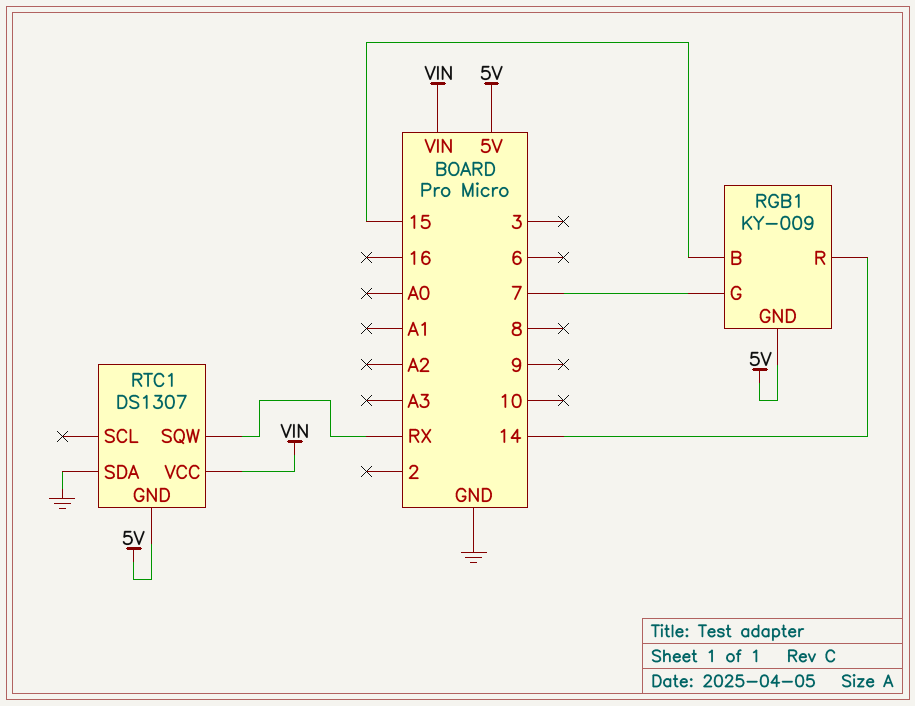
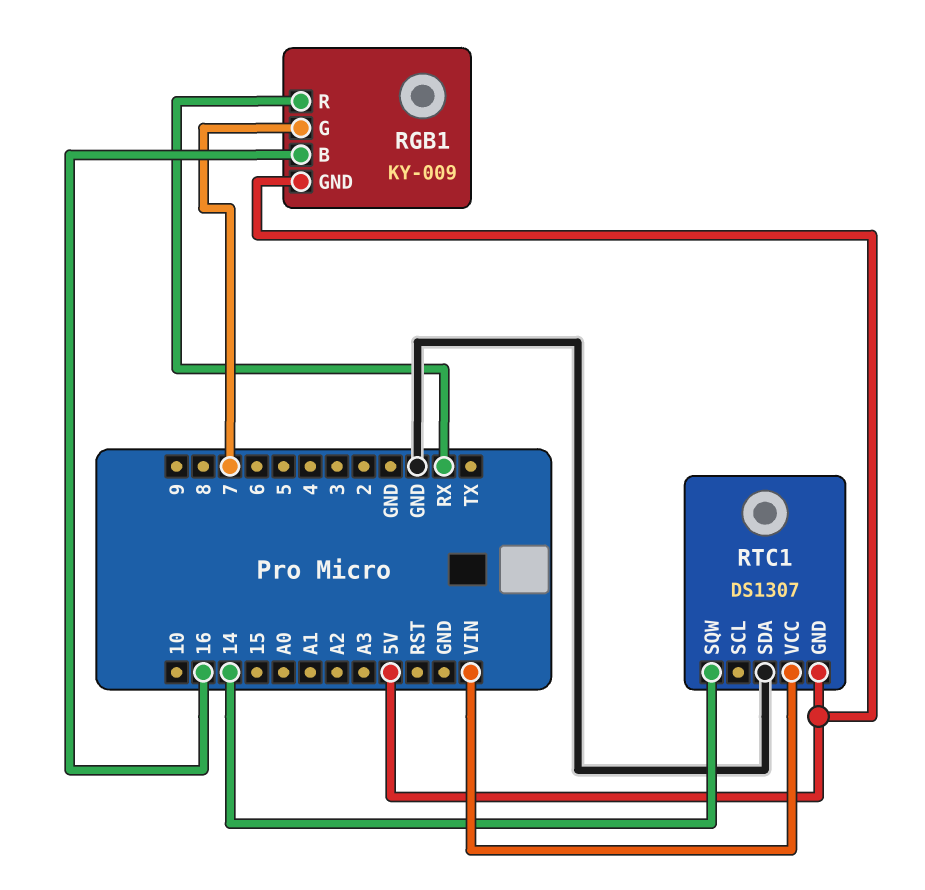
RGB1 pin B: 15 -> 16
RGB1 pin R: 14 -> RX
RTC1 pin SQW: RX -> 14

